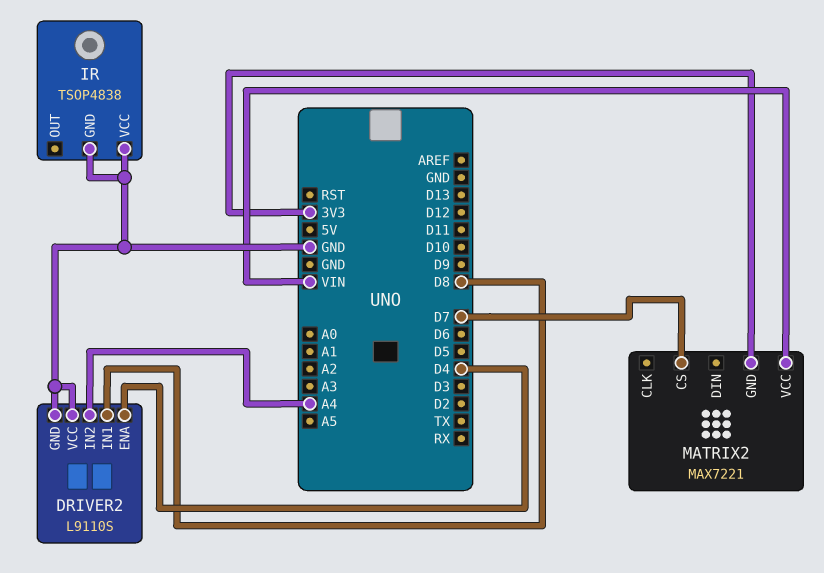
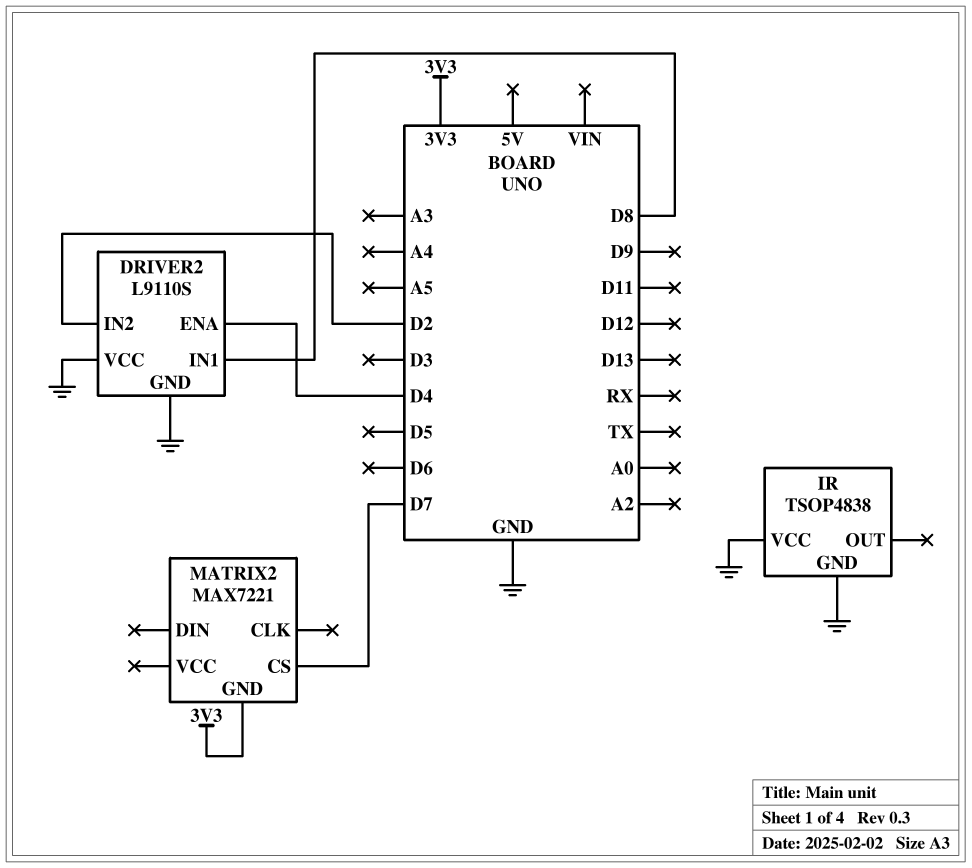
DRIVER2 pin IN2: A4 -> D2
MATRIX2 pin VCC: VIN -> none

